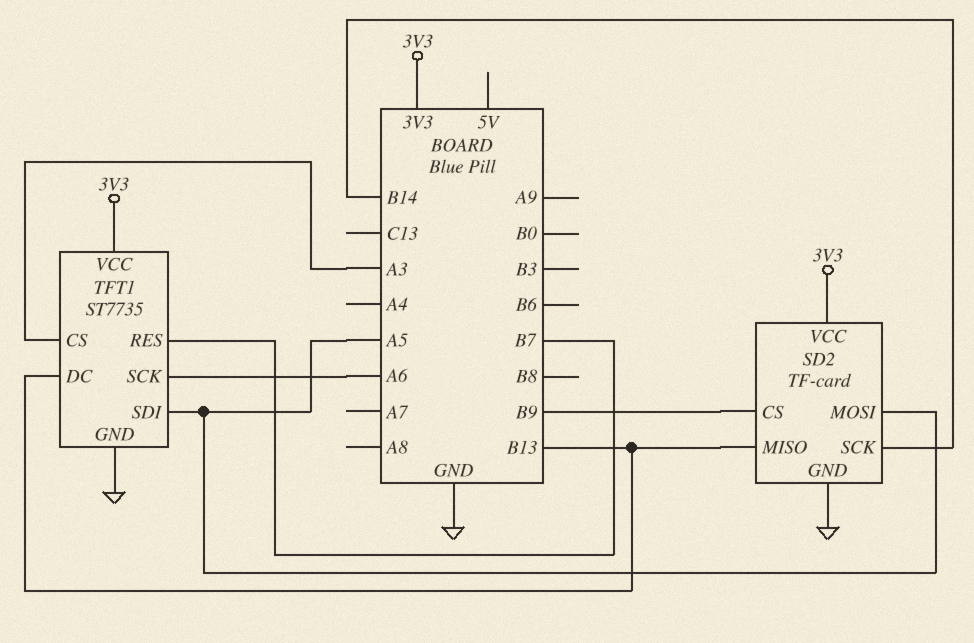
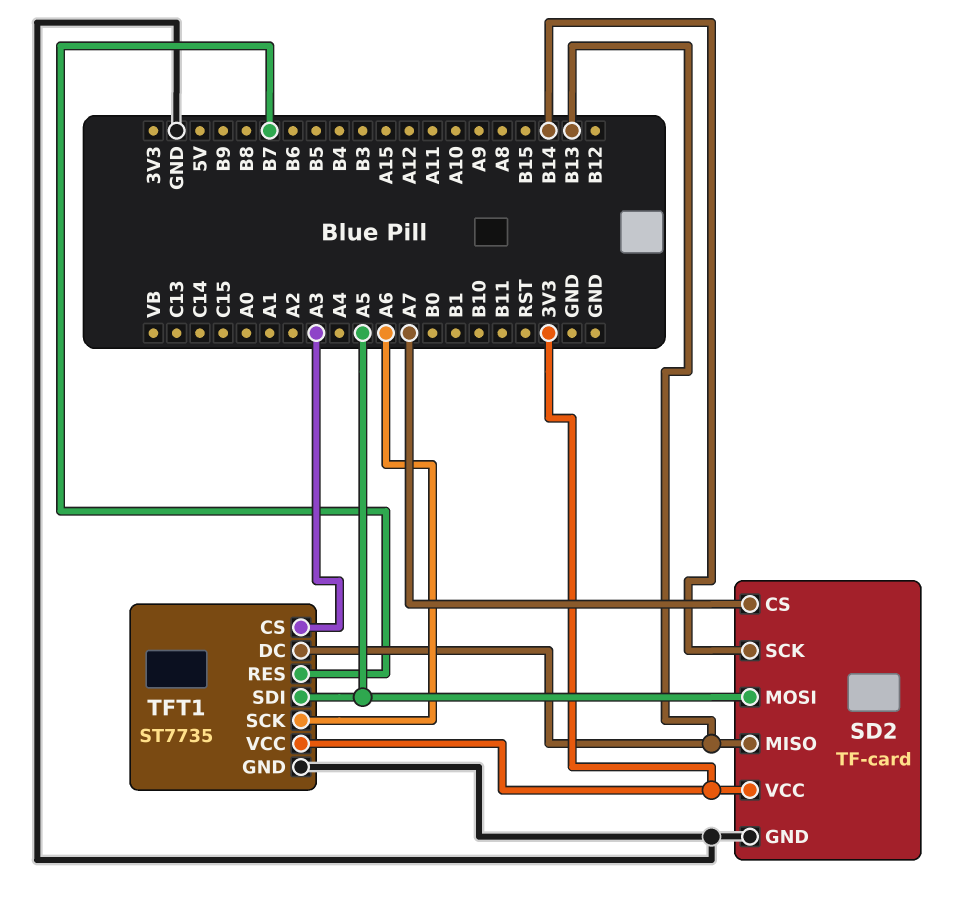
SD2 pin CS: B9 -> A7

